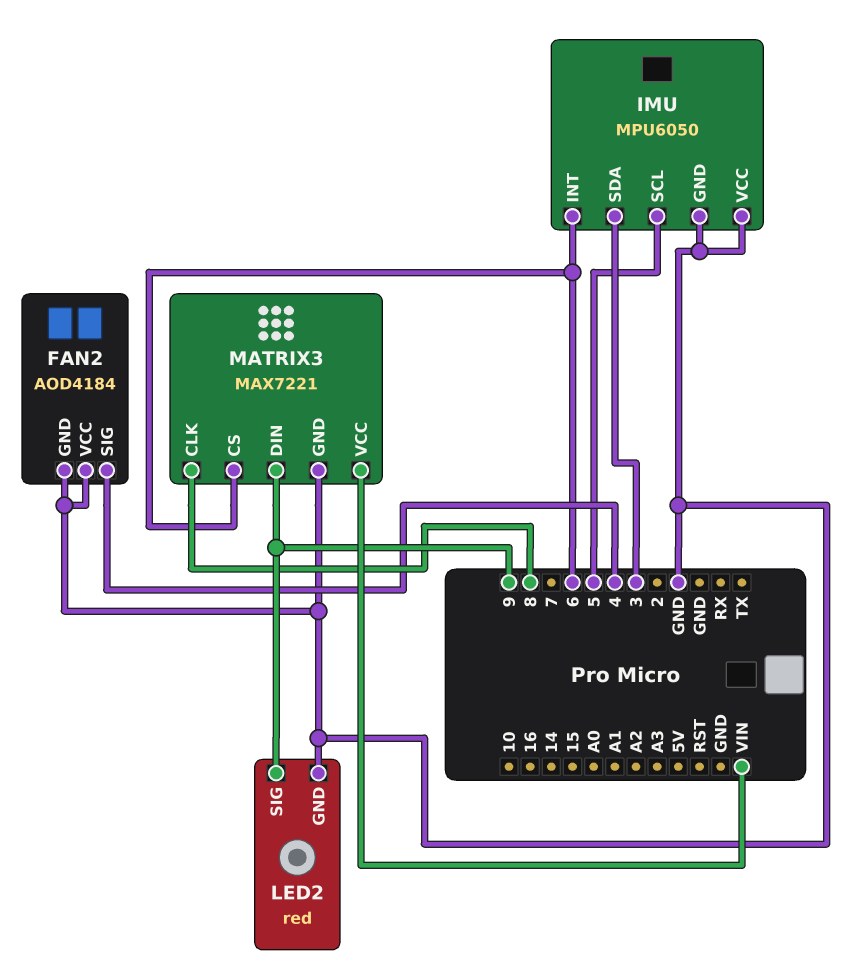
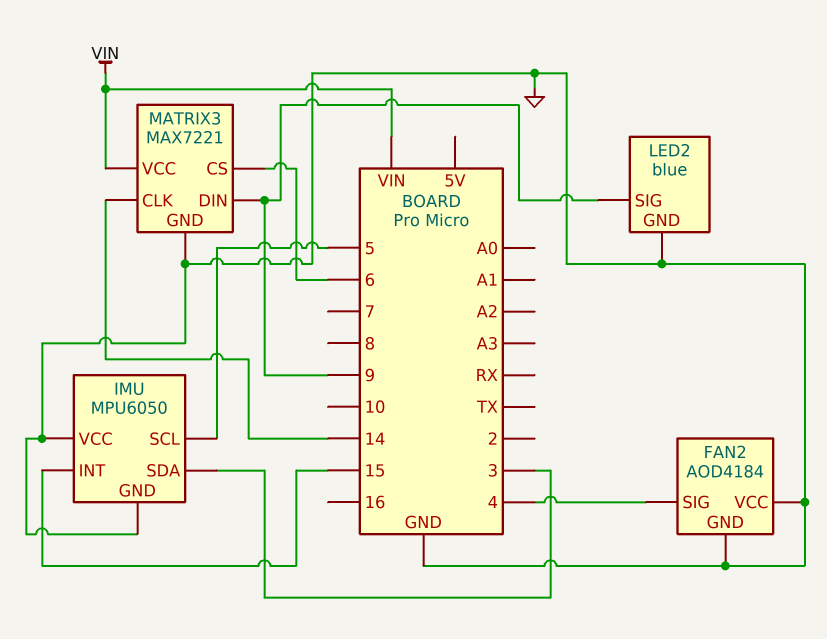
IMU pin INT: 6 -> 15
LED2: red -> blue
MATRIX3 pin CLK: 8 -> 14

